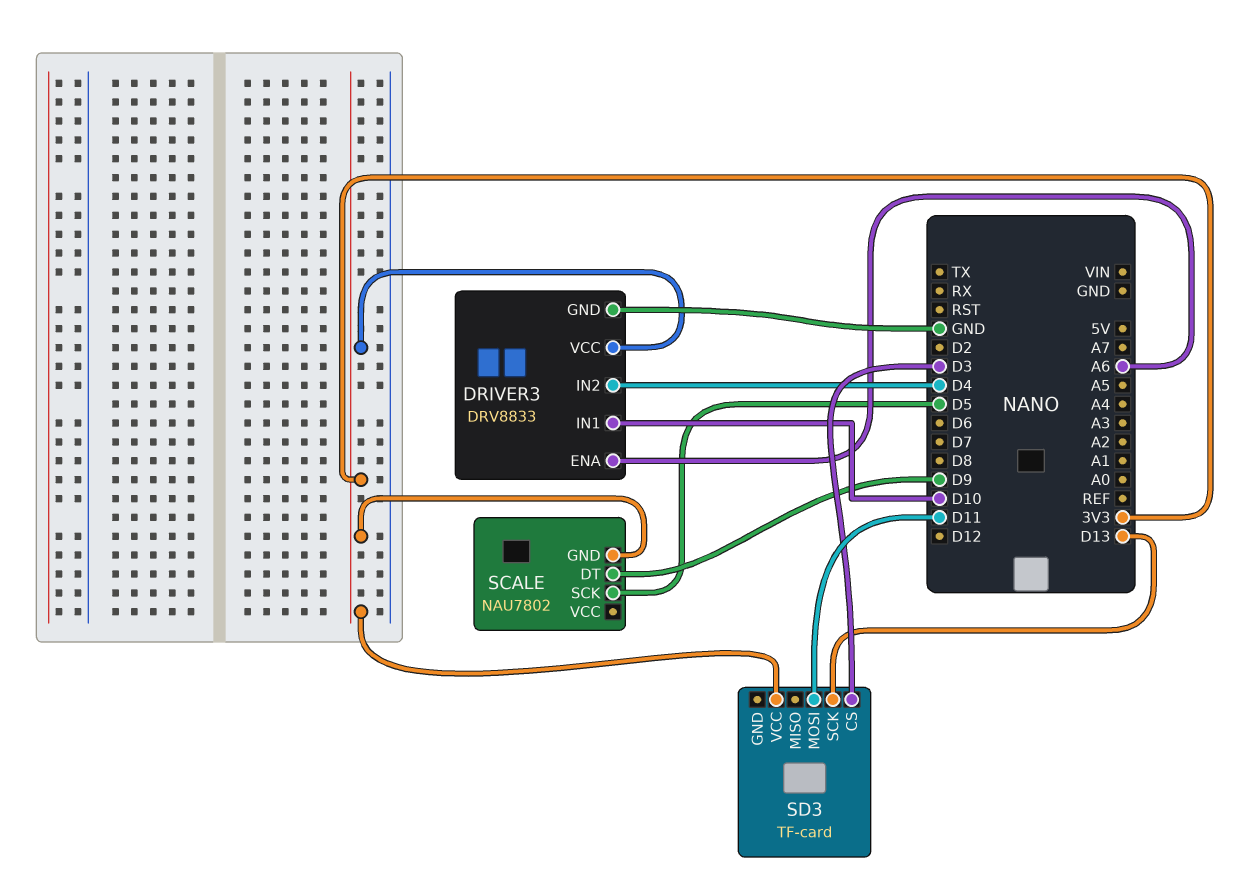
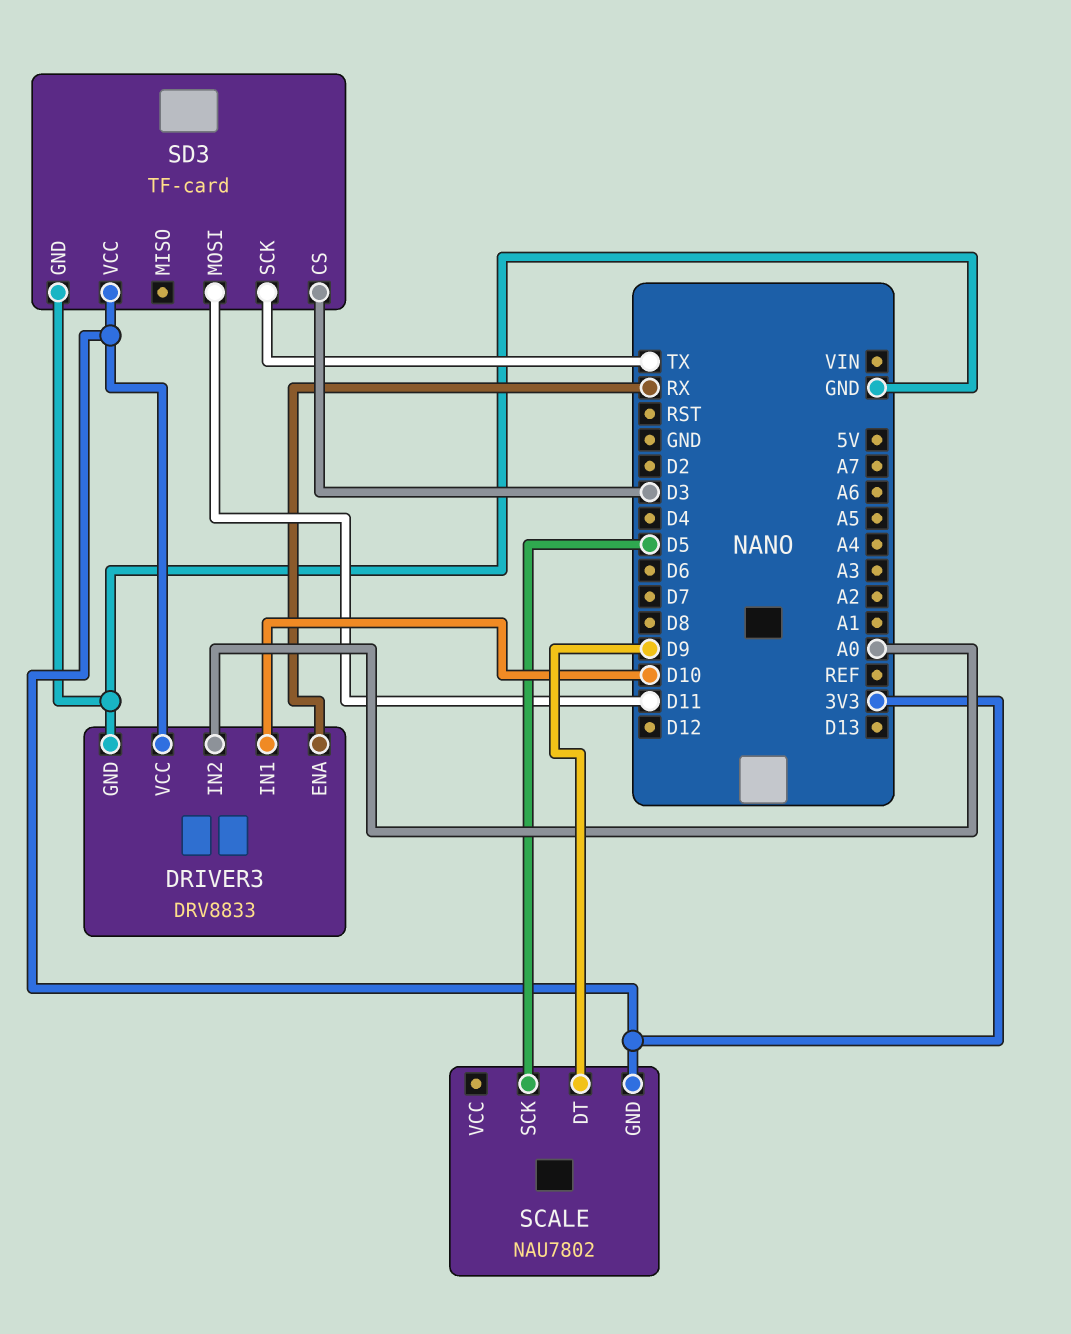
DRIVER3 pin ENA: A6 -> RX
DRIVER3 pin IN2: D4 -> A0
SD3 pin GND: none -> GND
SD3 pin SCK: D13 -> TX

